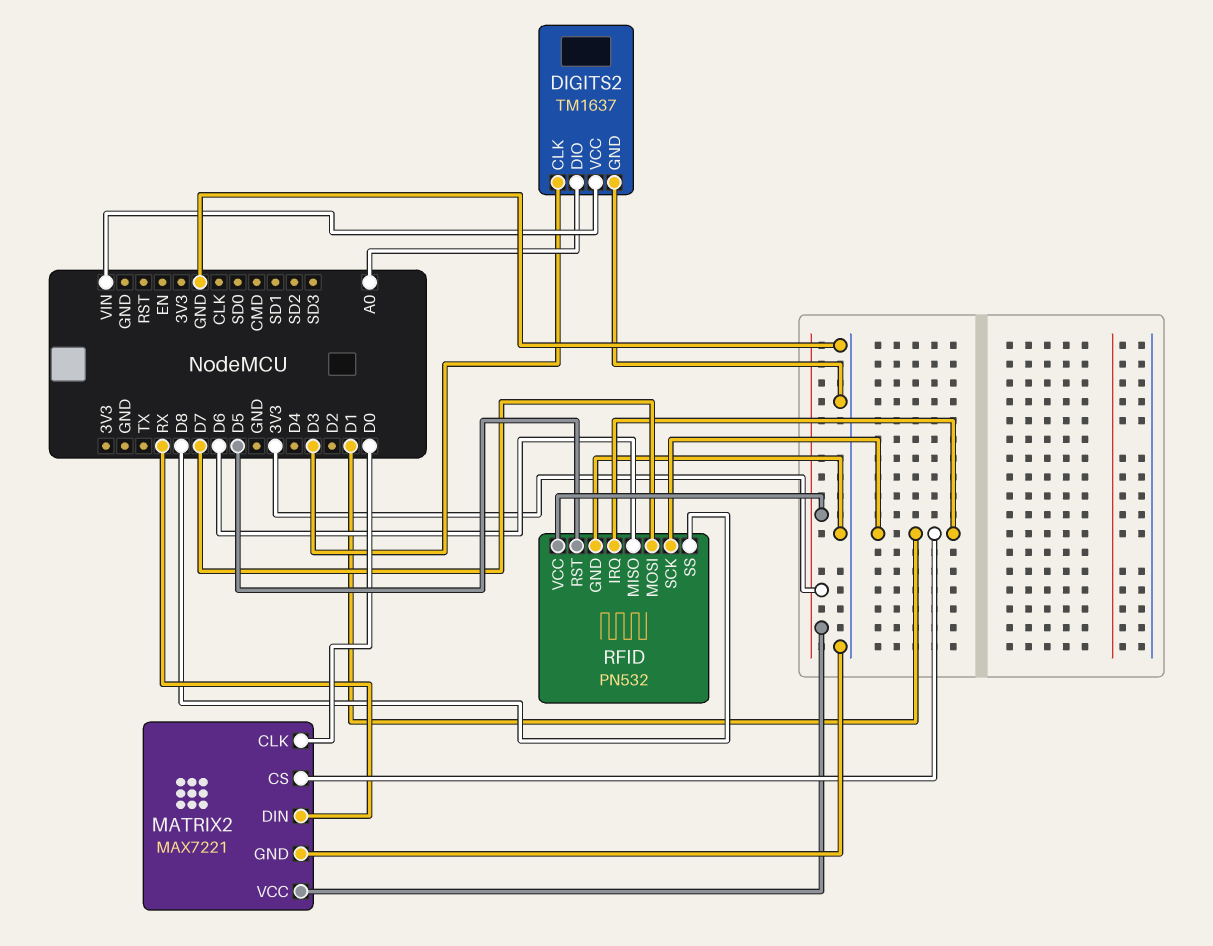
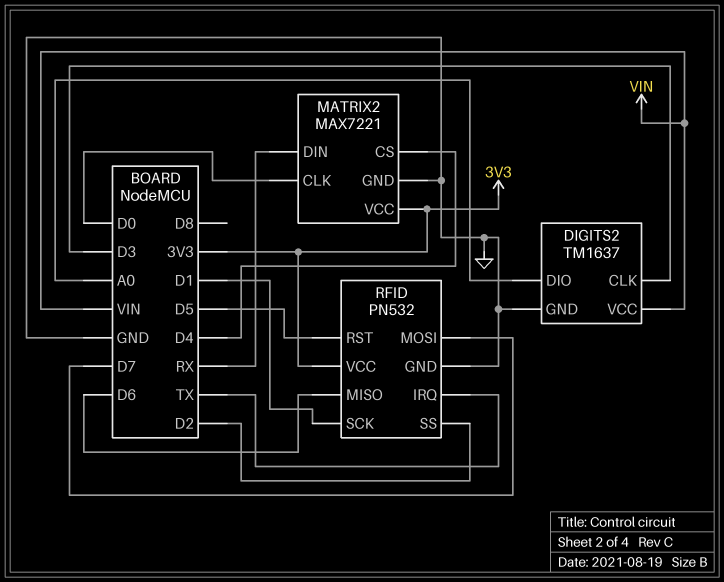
MATRIX2 pin CS: D1 -> D4
RFID pin IRQ: D1 -> TX
RFID pin SS: D8 -> D2

